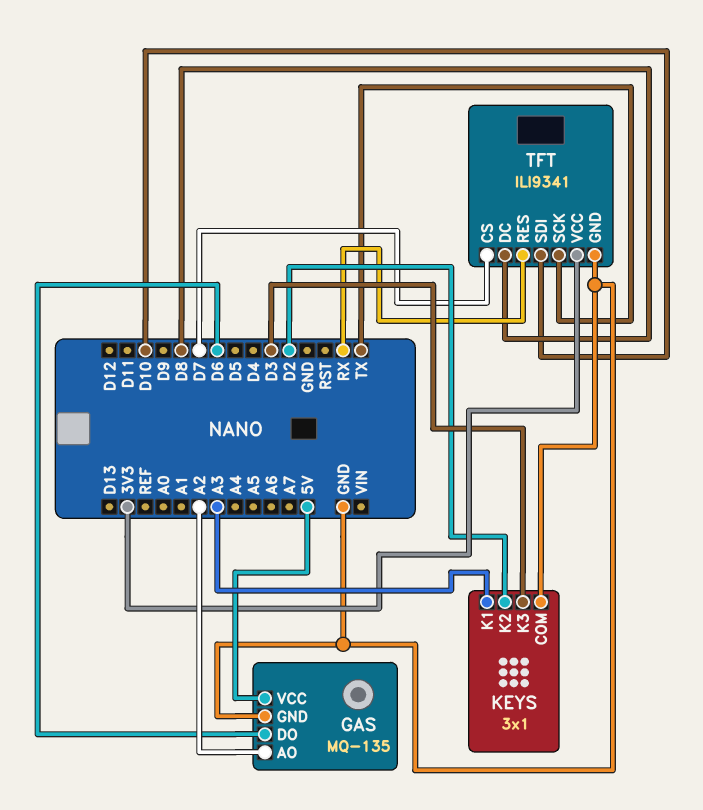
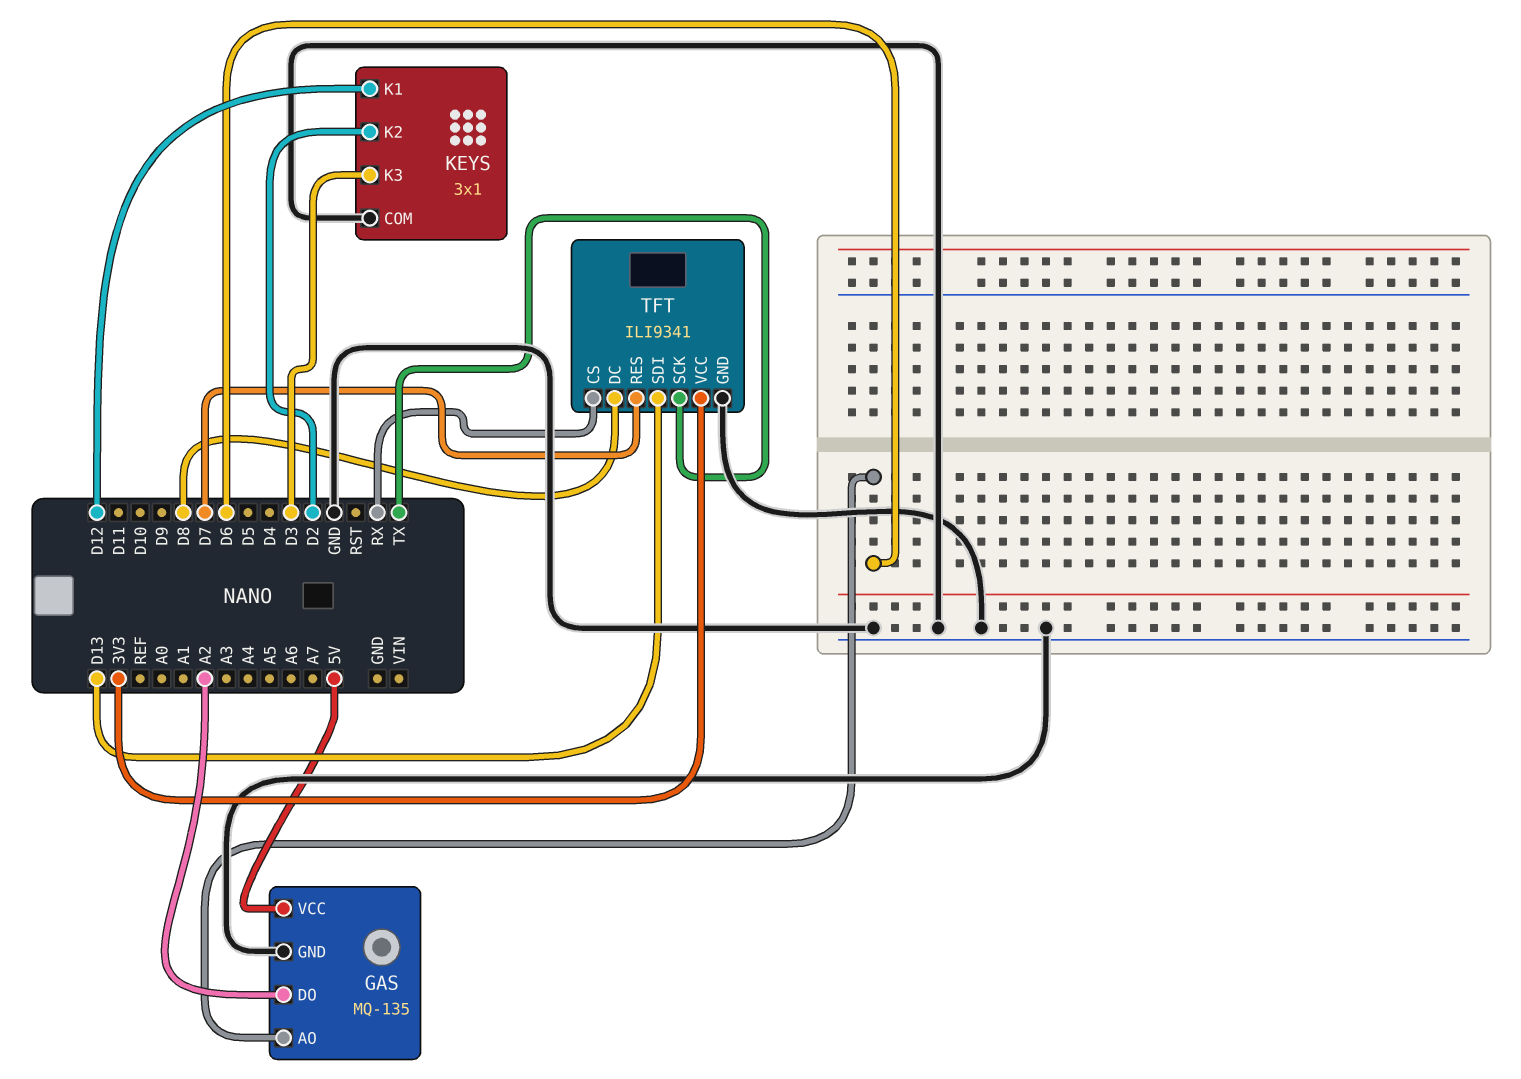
GAS pin AO: A2 -> D6
GAS pin DO: D6 -> A2
KEYS pin K1: A3 -> D12
TFT pin CS: D7 -> RX
TFT pin RES: RX -> D7
TFT pin SDI: D10 -> D13

